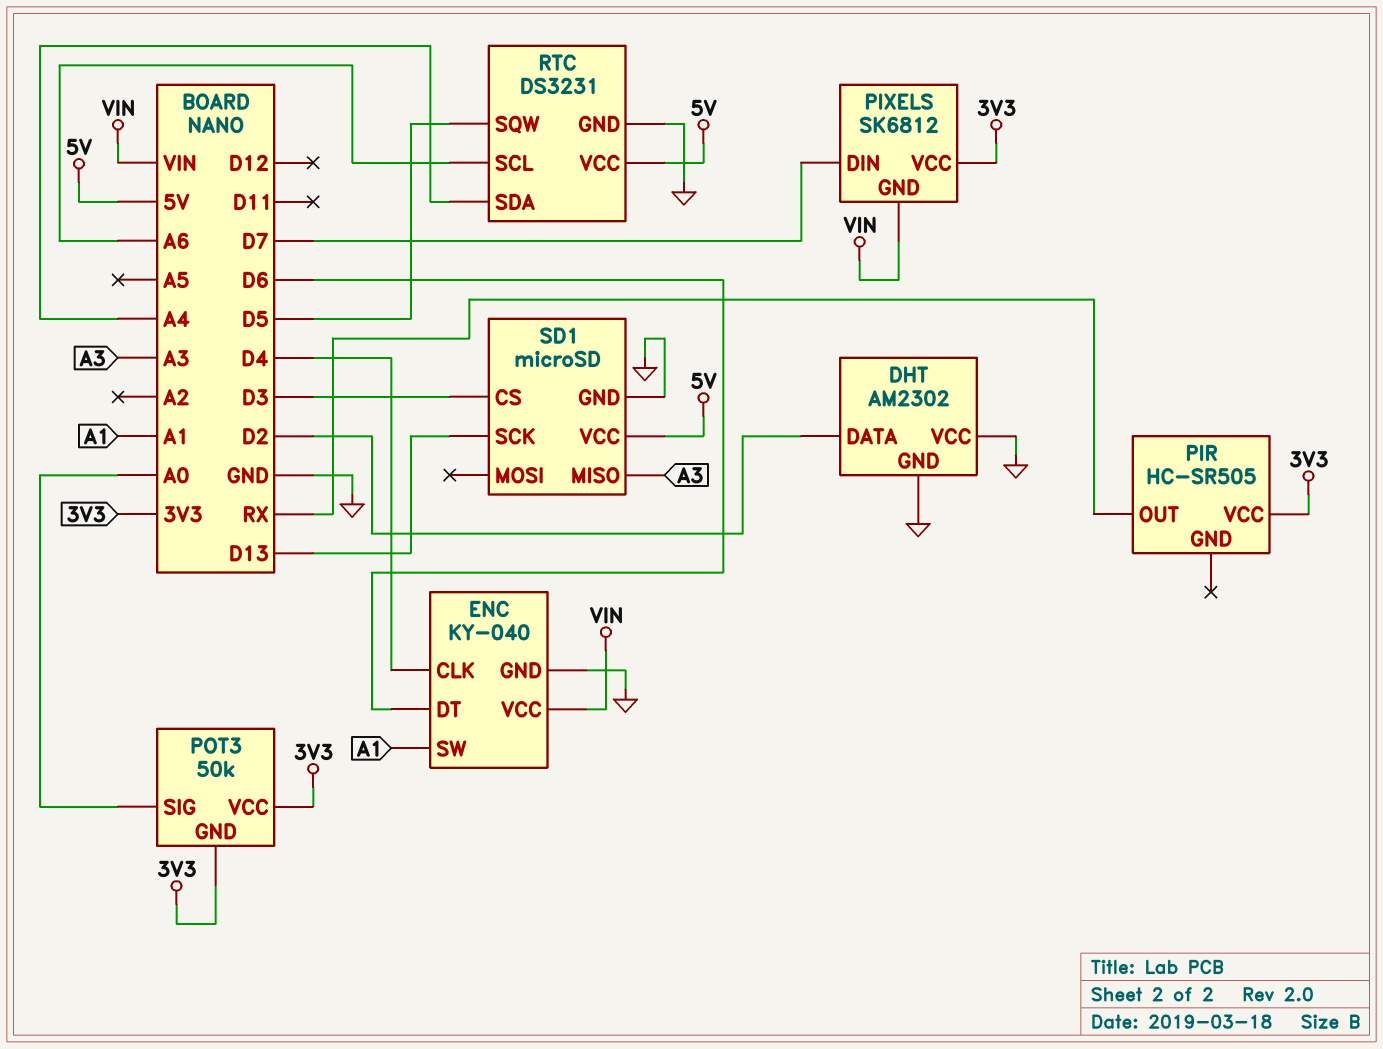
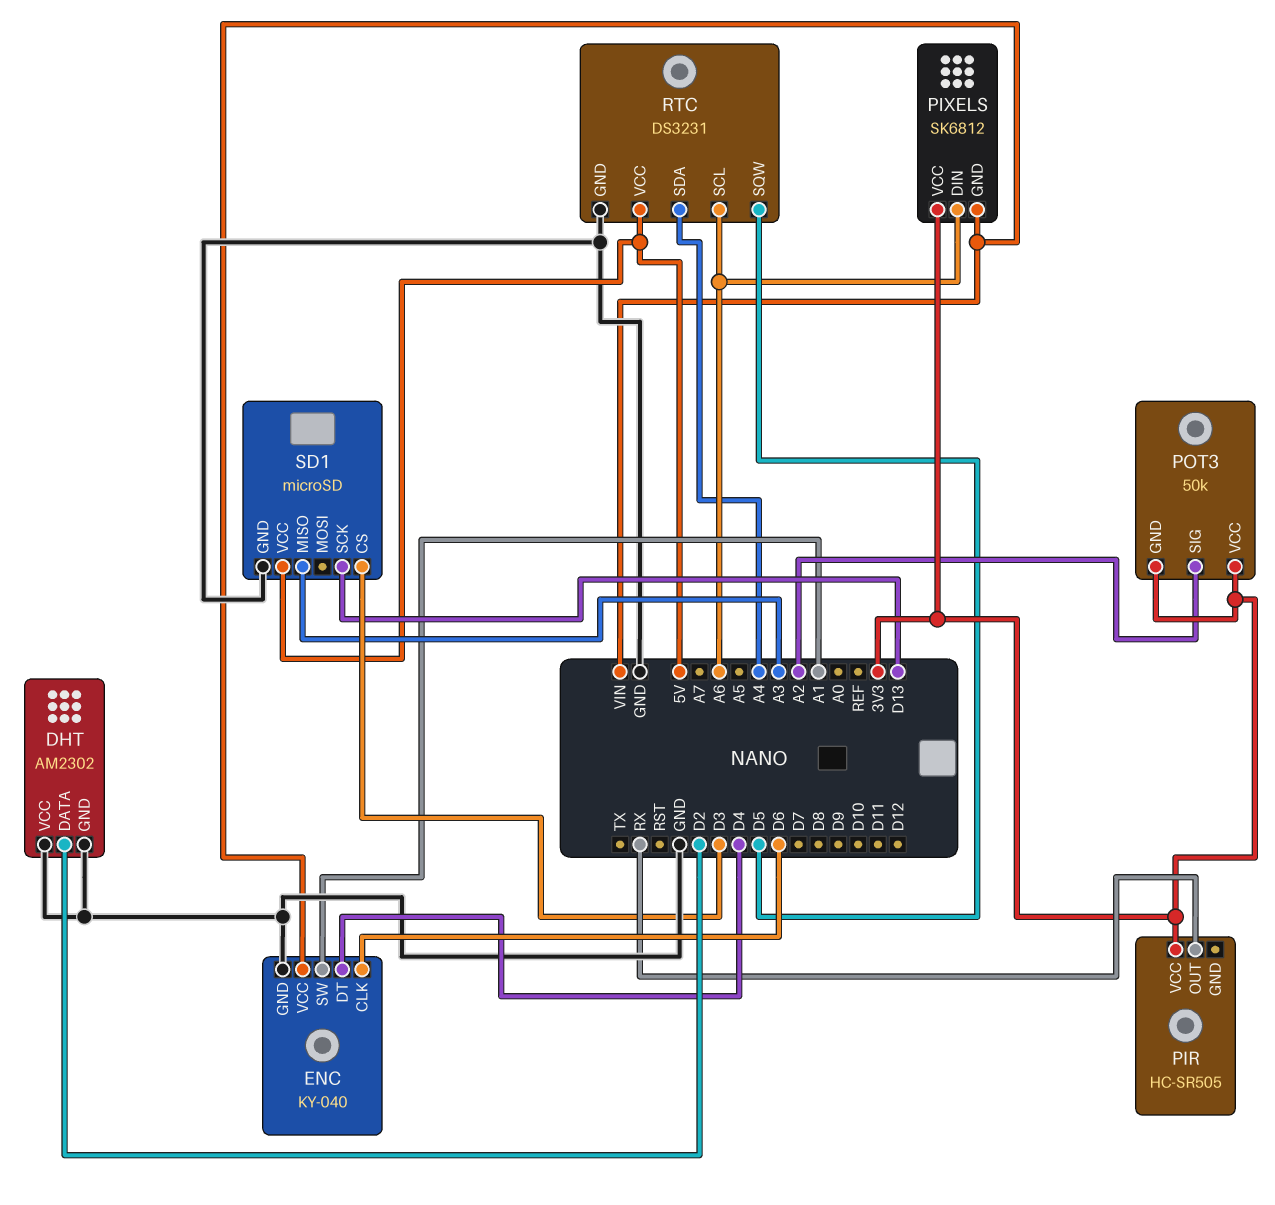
ENC pin CLK: D4 -> D6
ENC pin DT: D6 -> D4
PIXELS pin DIN: D7 -> A6
POT3 pin SIG: A0 -> A2

